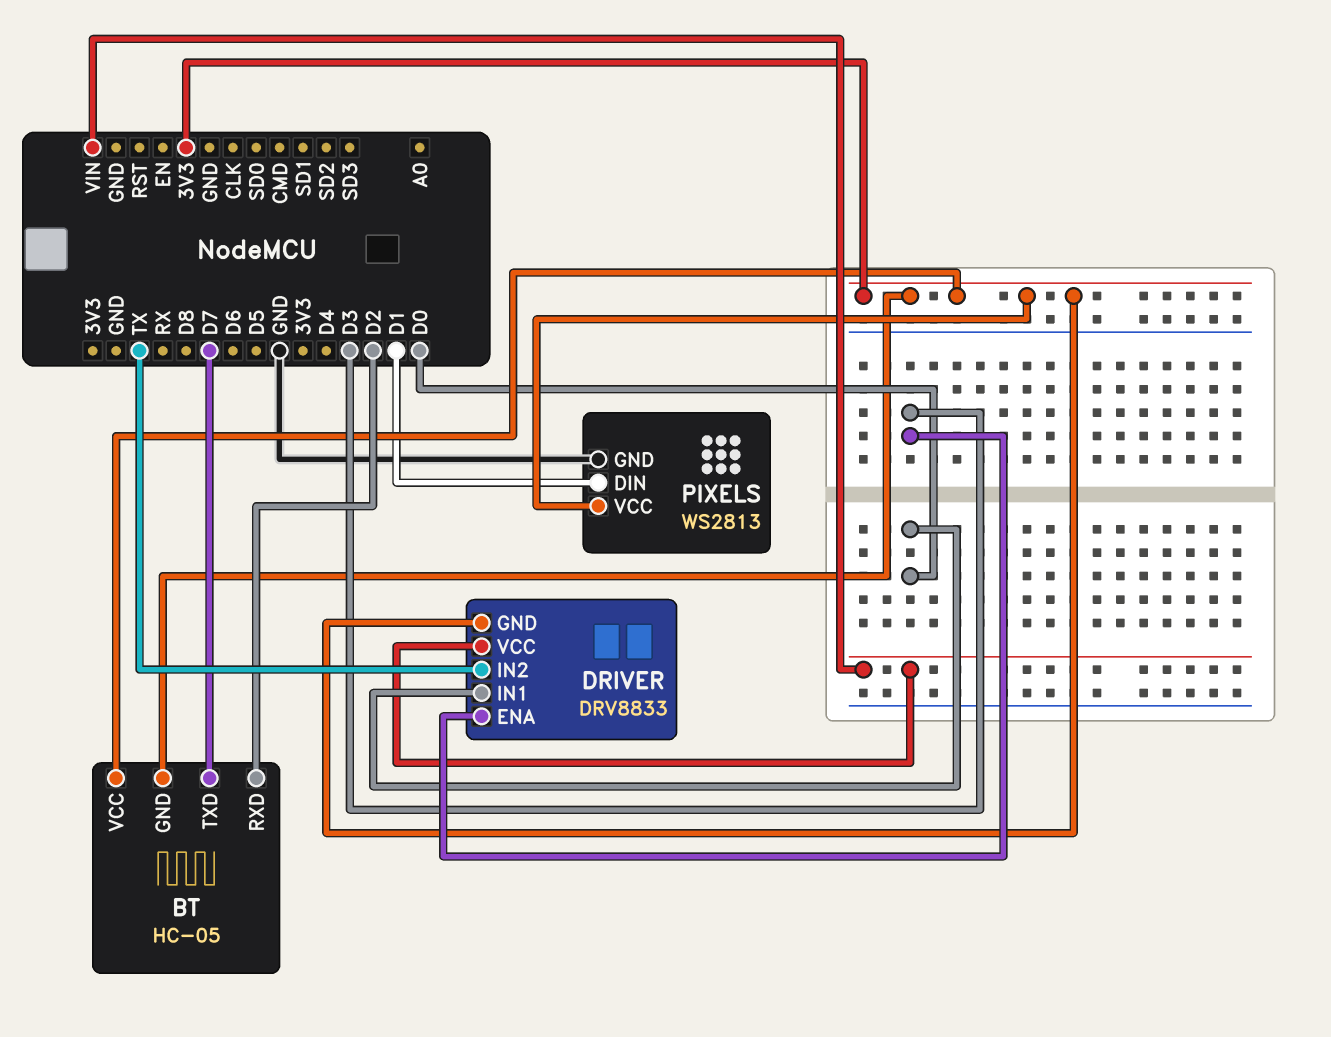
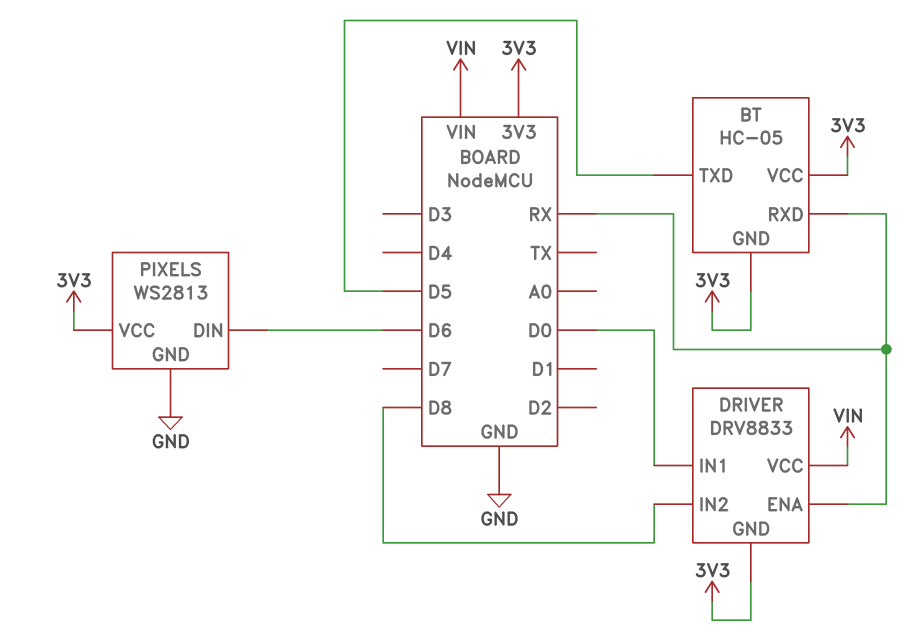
BT pin RXD: D2 -> RX
BT pin TXD: D7 -> D5
DRIVER pin ENA: D3 -> RX
DRIVER pin IN2: TX -> D8
PIXELS pin DIN: D1 -> D6

